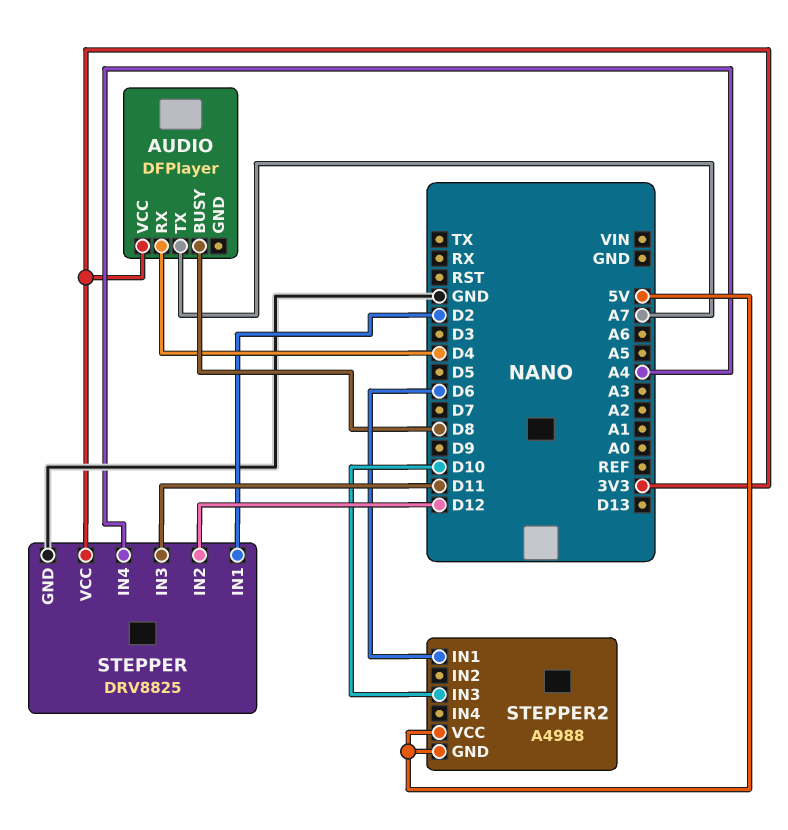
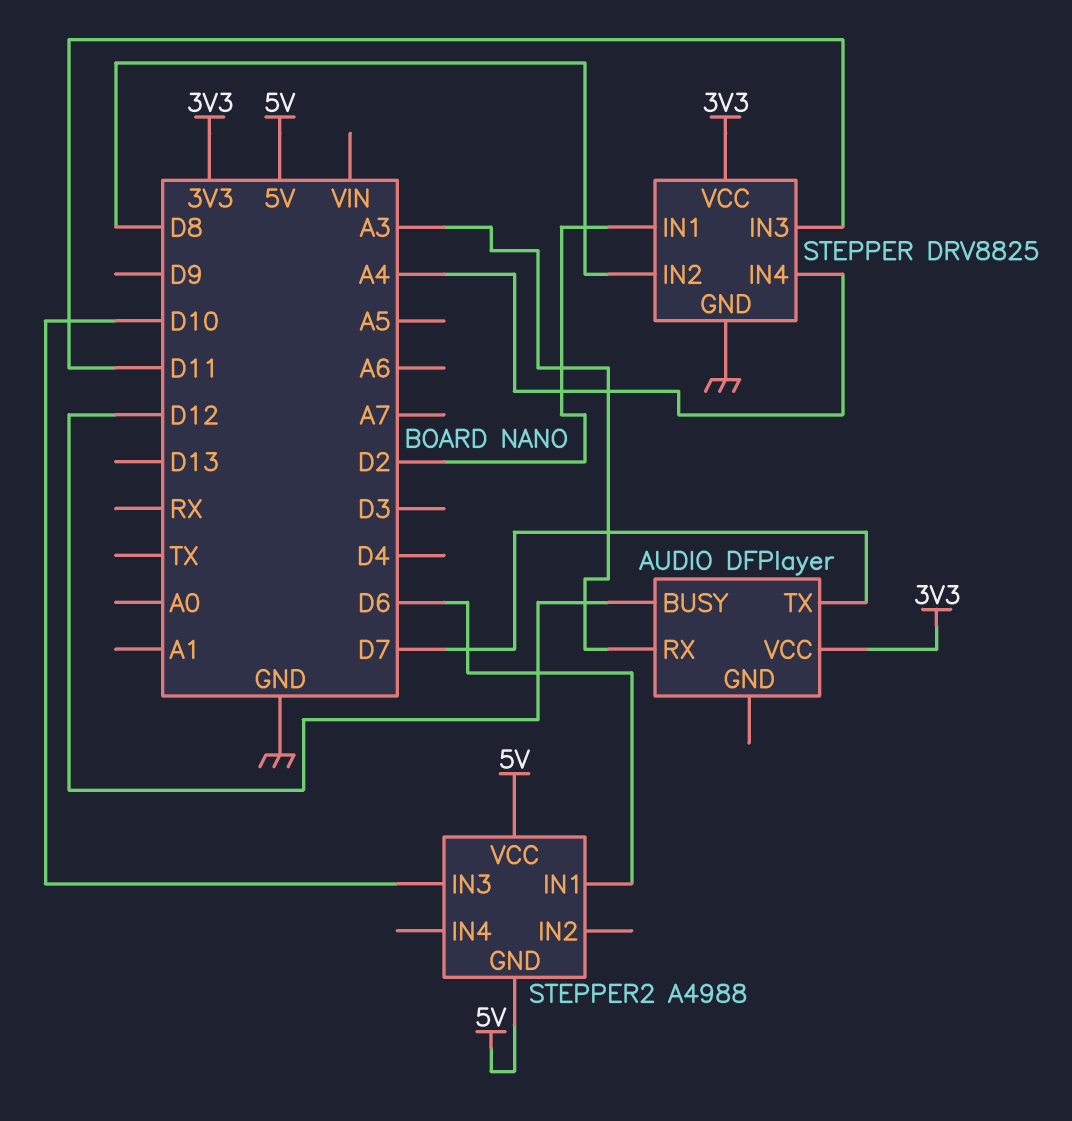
AUDIO pin BUSY: D8 -> D12
AUDIO pin RX: D4 -> A3
AUDIO pin TX: A7 -> D7
STEPPER pin IN2: D12 -> D8

